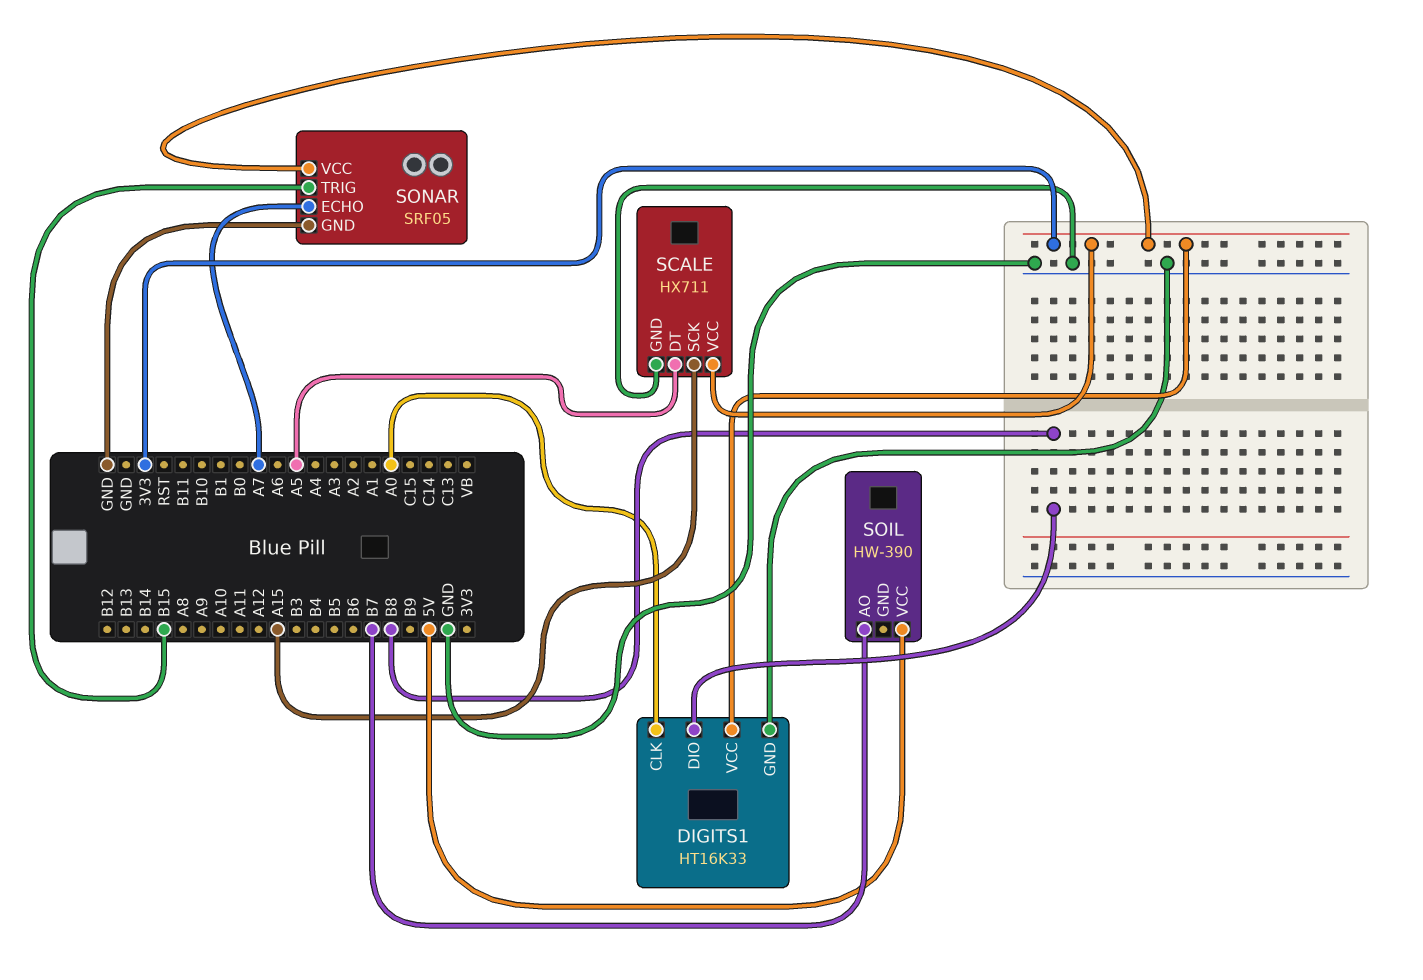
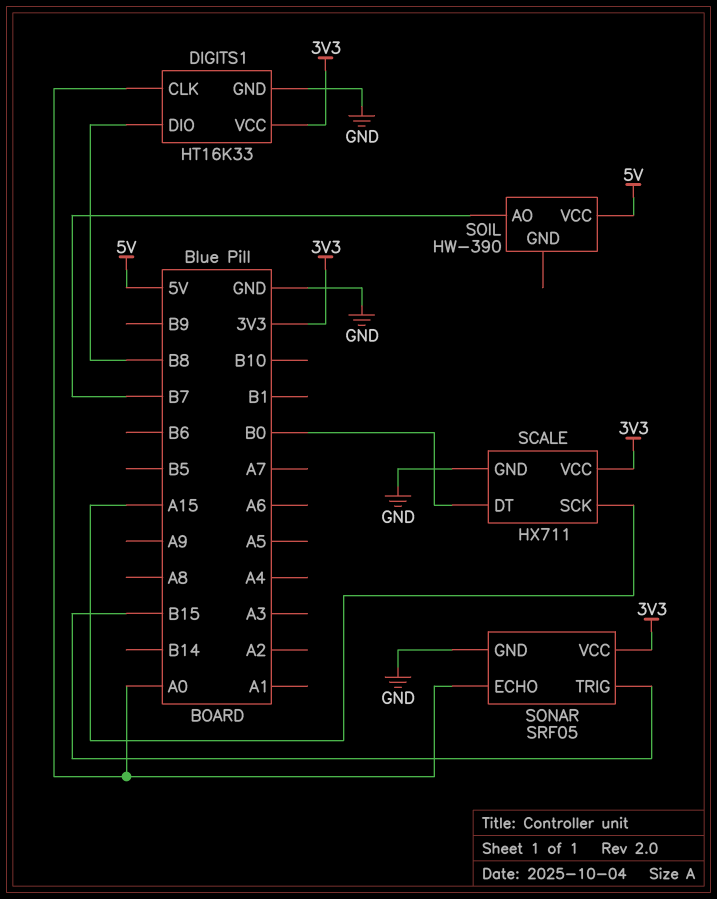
SCALE pin DT: A5 -> B0
SONAR pin ECHO: A7 -> A0

